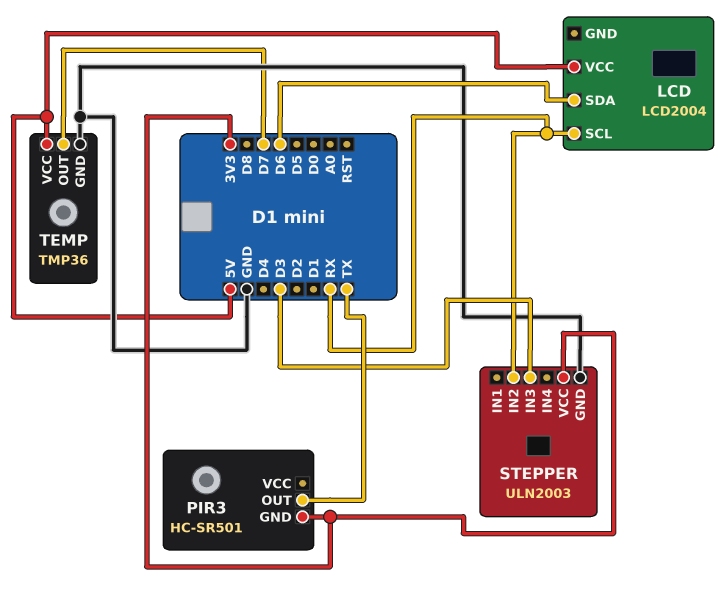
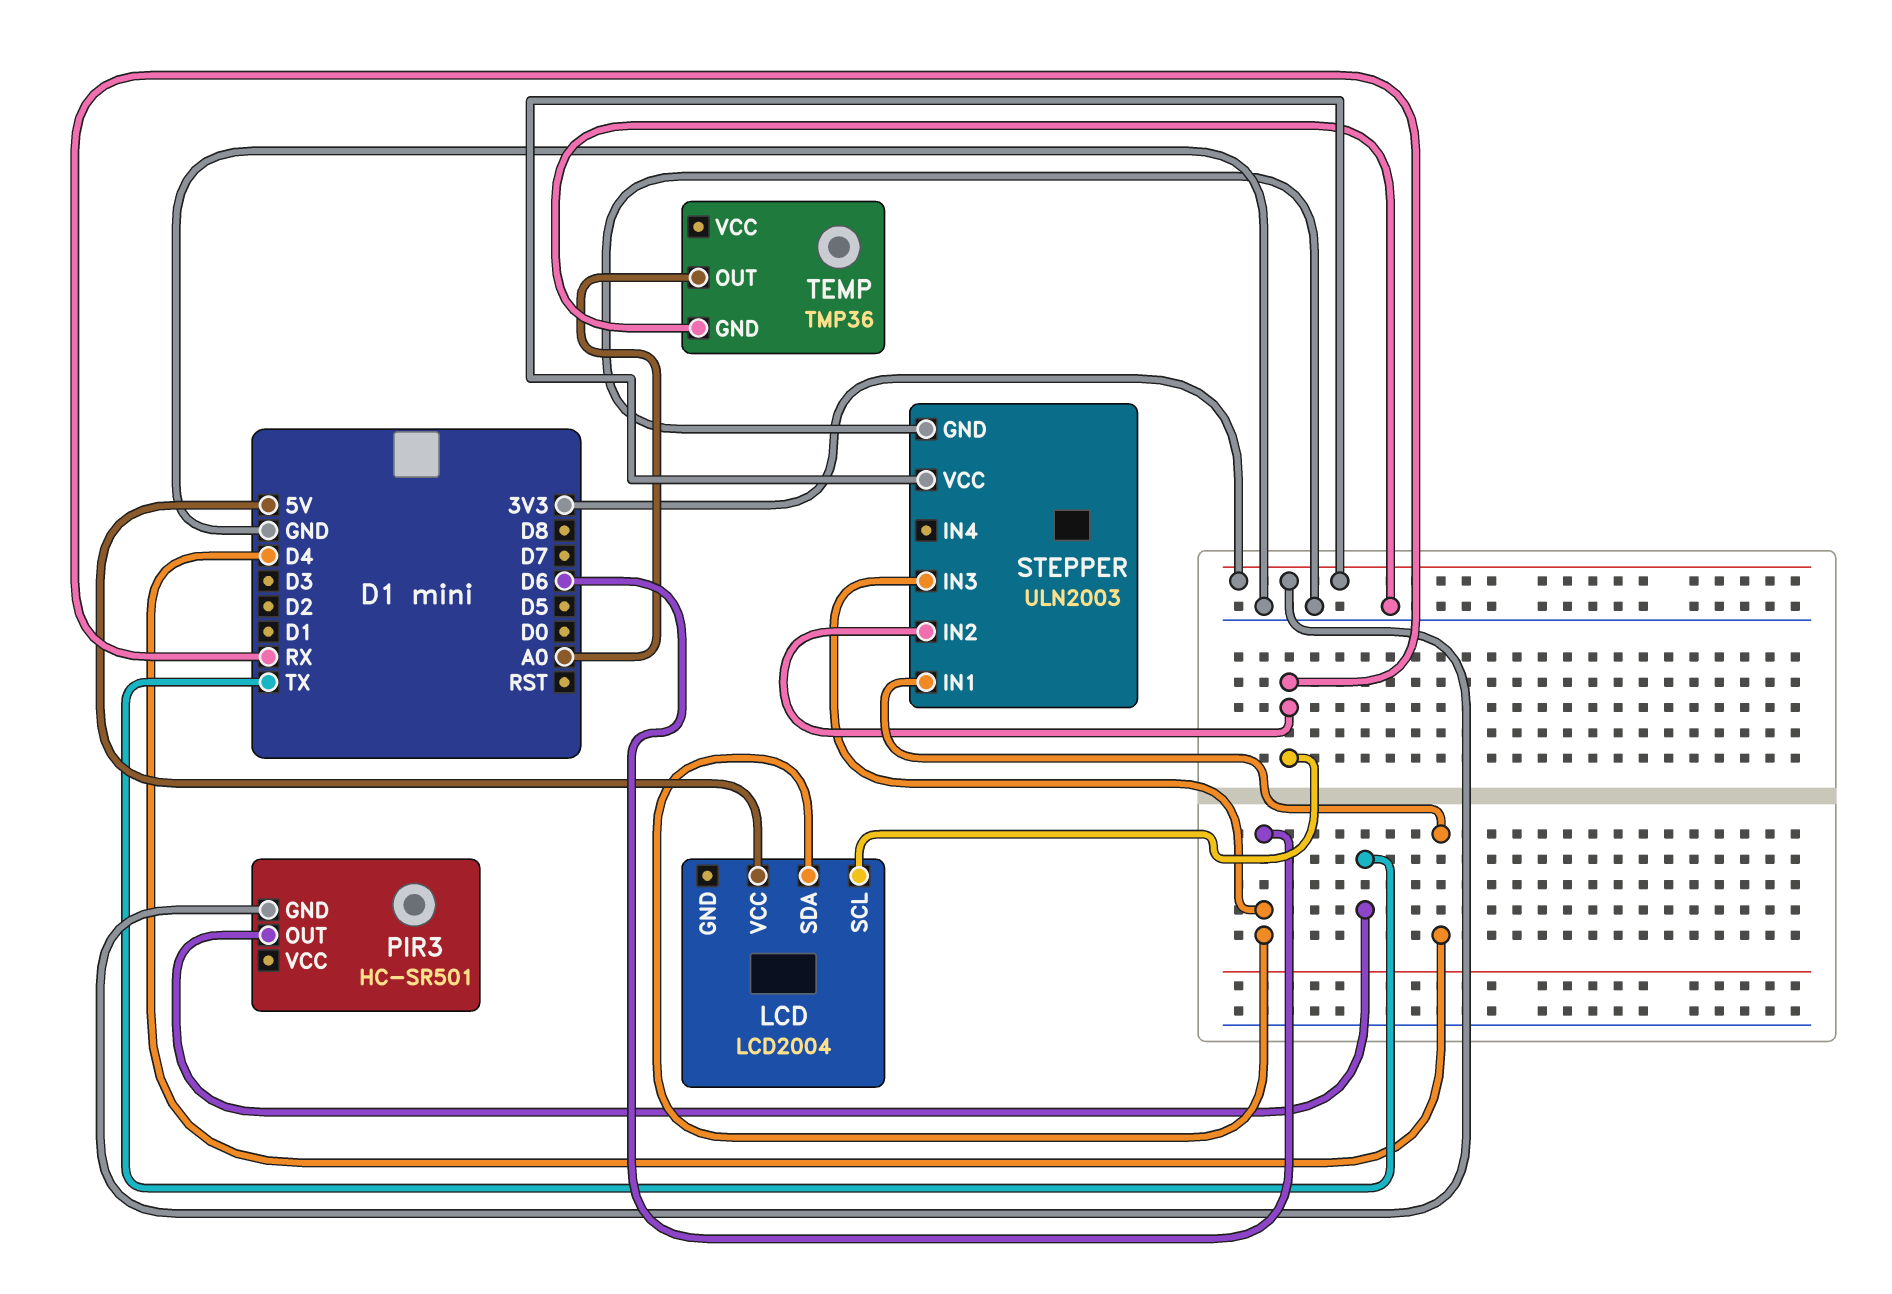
STEPPER pin IN1: none -> D4
STEPPER pin IN3: D3 -> D6
TEMP pin OUT: D7 -> A0
TEMP pin VCC: 5V -> none

